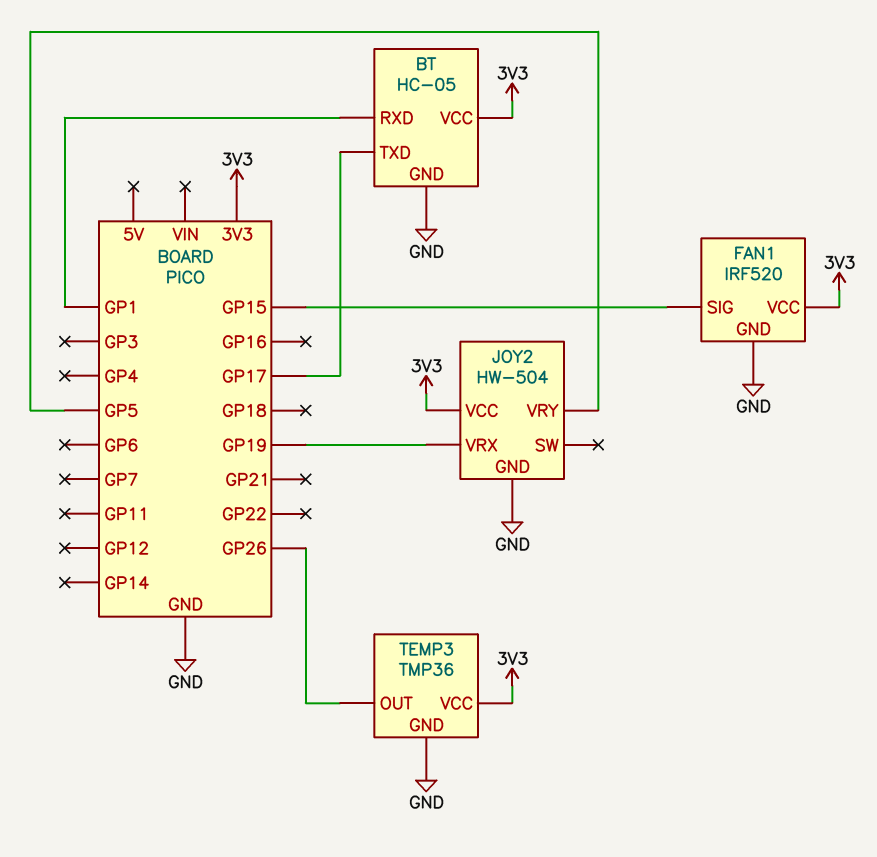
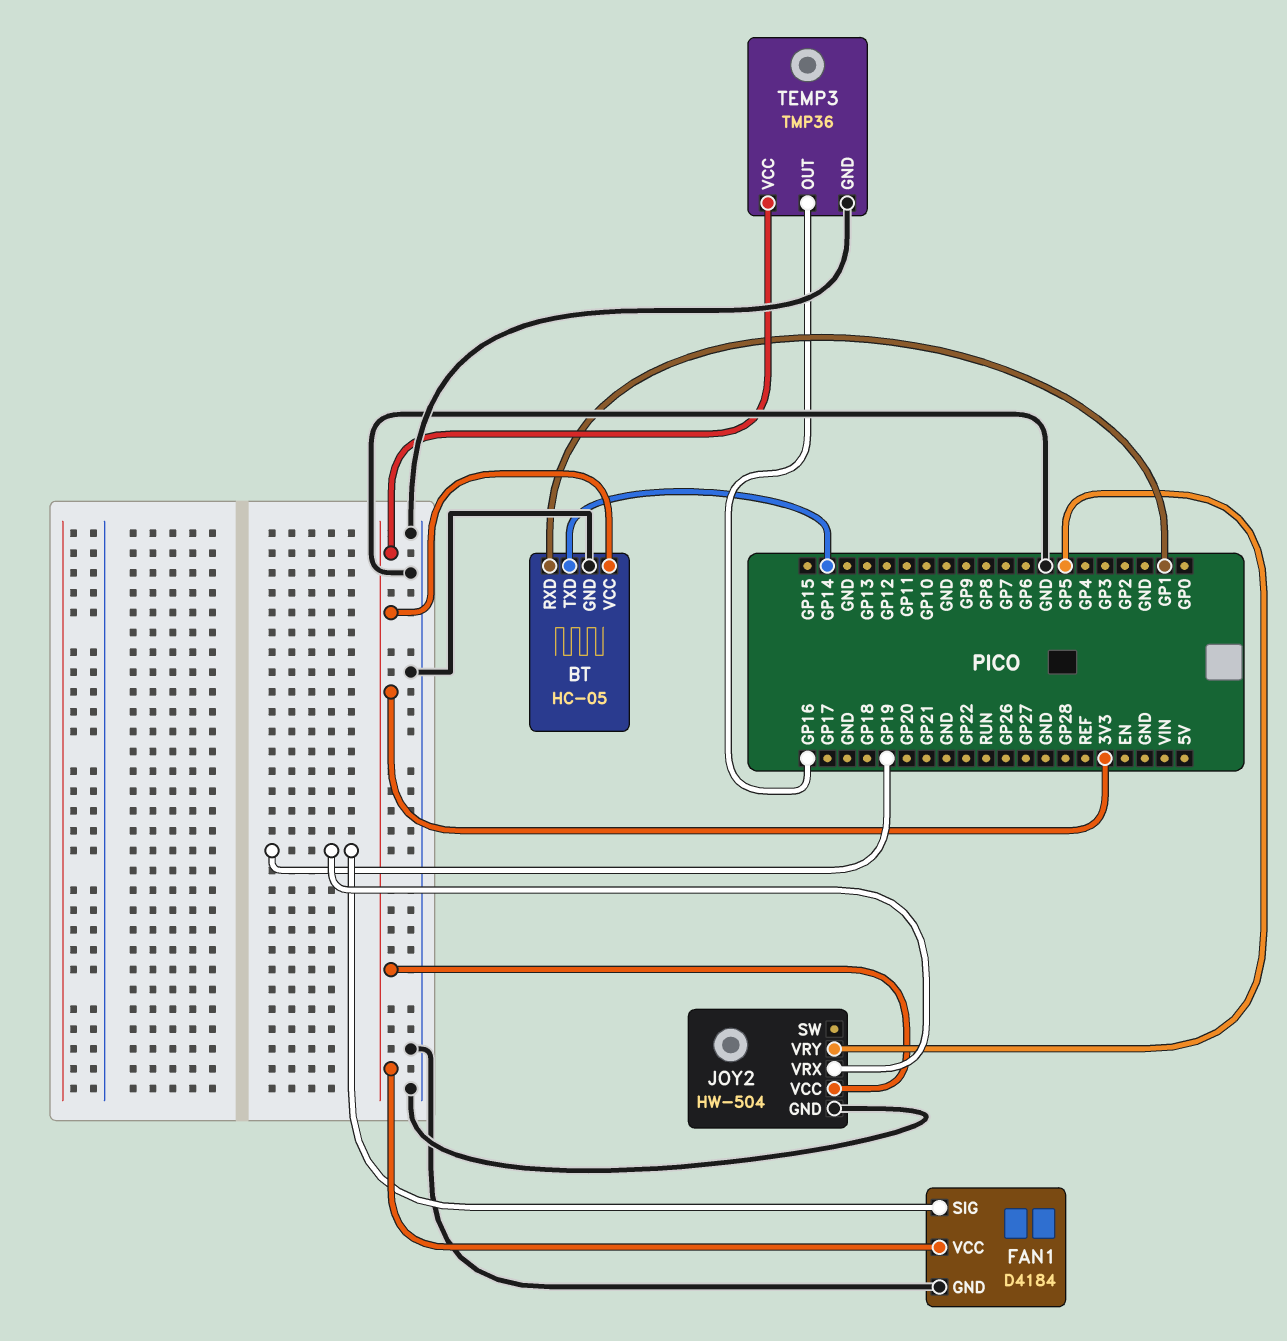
BT pin TXD: GP17 -> GP14
FAN1: IRF520 -> D4184
FAN1 pin SIG: GP15 -> GP19
TEMP3 pin OUT: GP26 -> GP16

